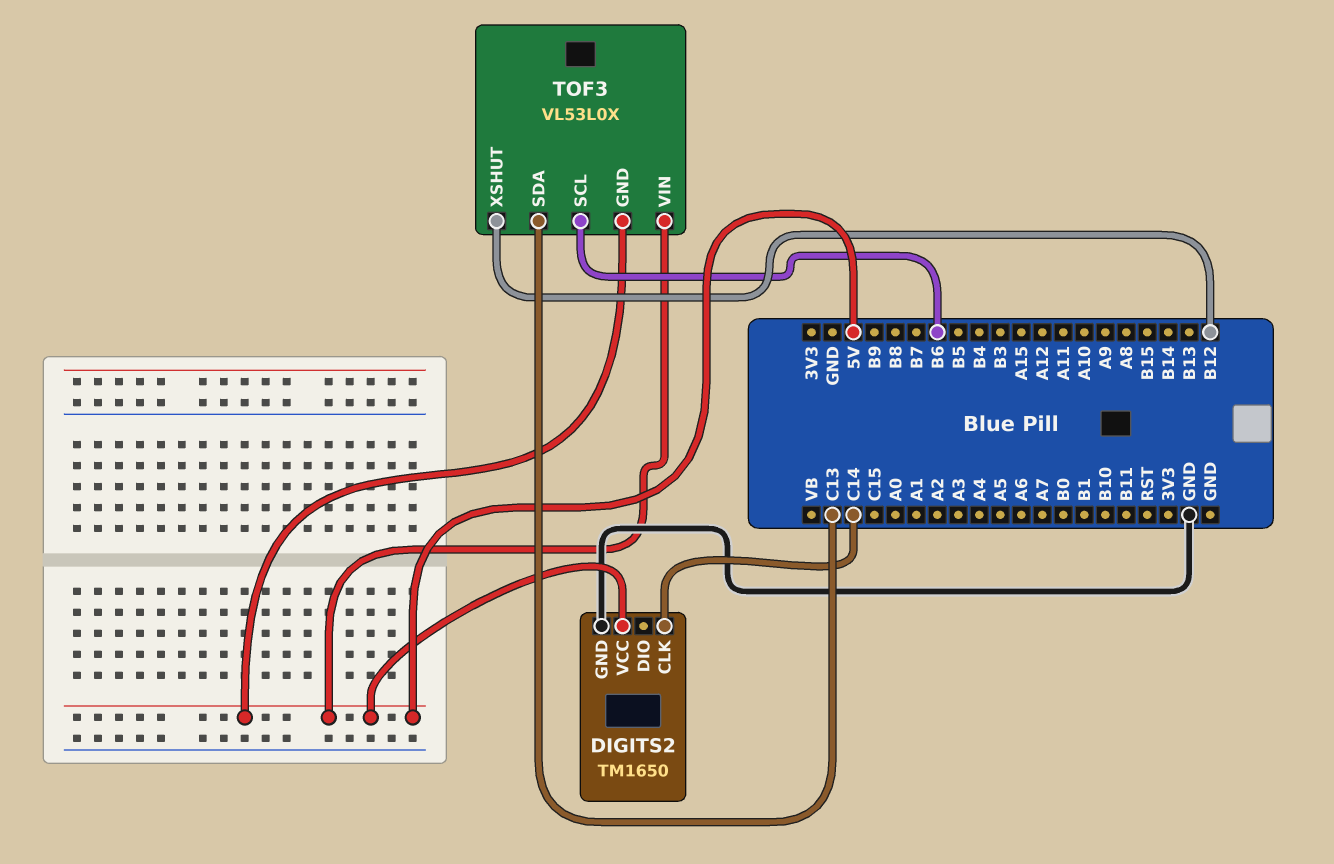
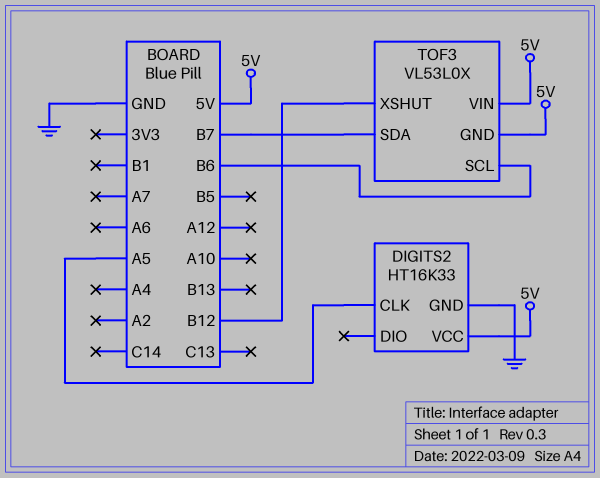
DIGITS2: TM1650 -> HT16K33
DIGITS2 pin CLK: C14 -> A5
TOF3 pin SDA: C13 -> B7

